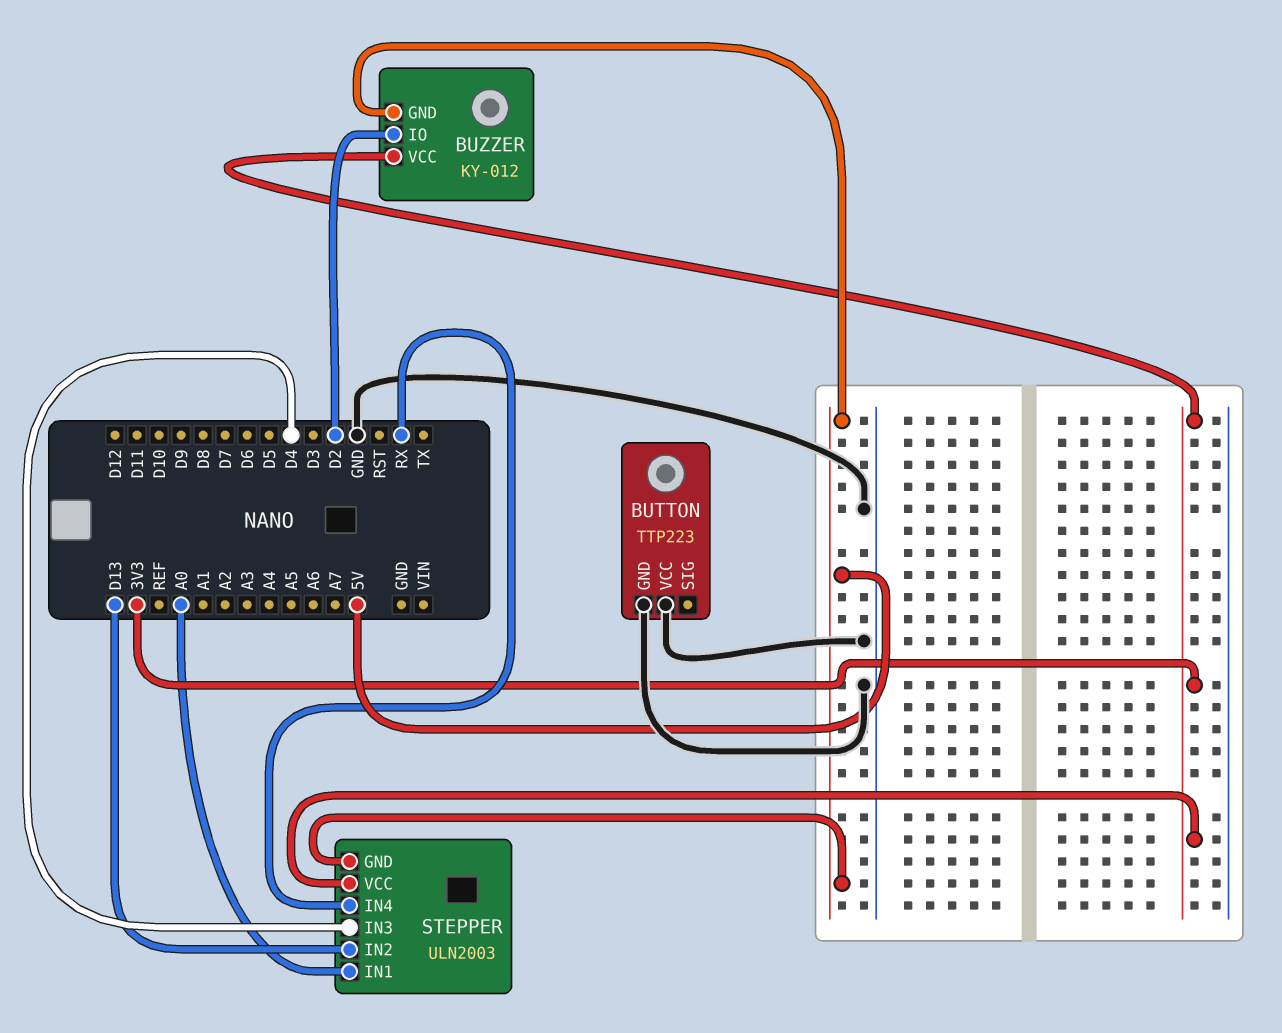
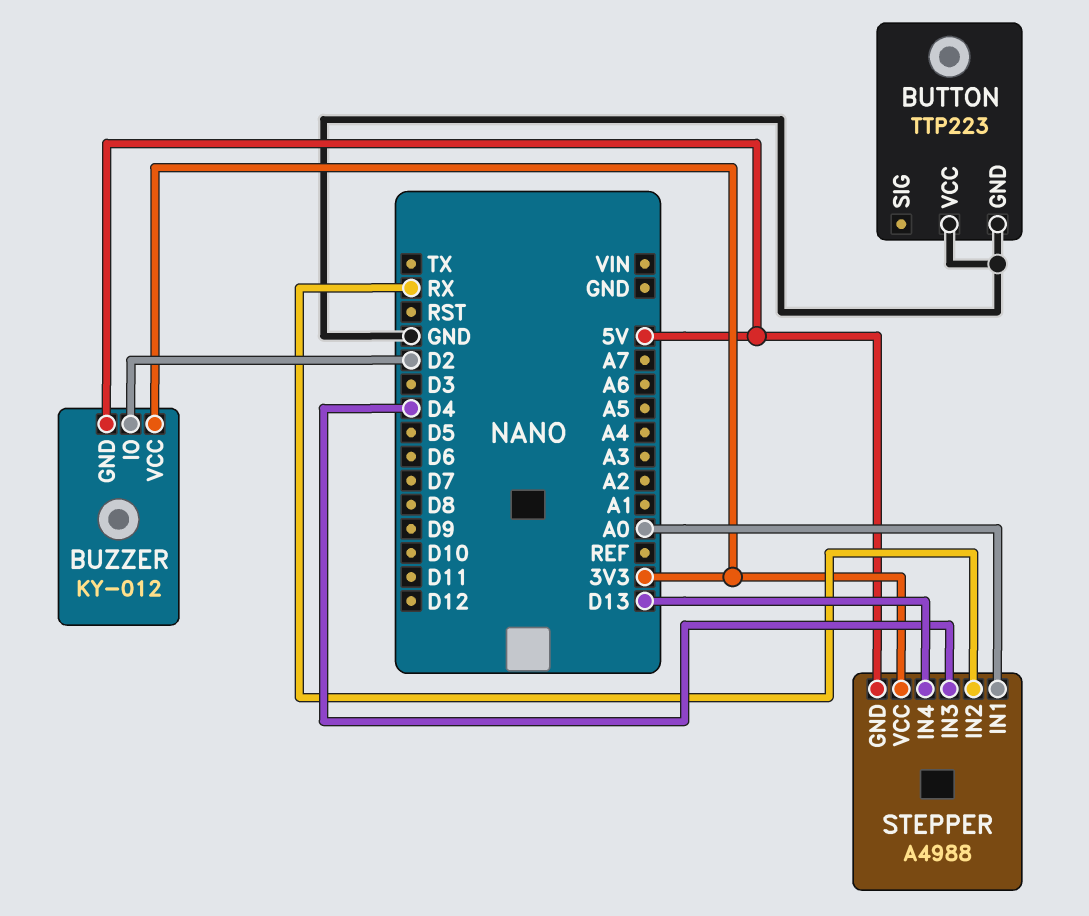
STEPPER: ULN2003 -> A4988
STEPPER pin IN2: D13 -> RX
STEPPER pin IN4: RX -> D13

